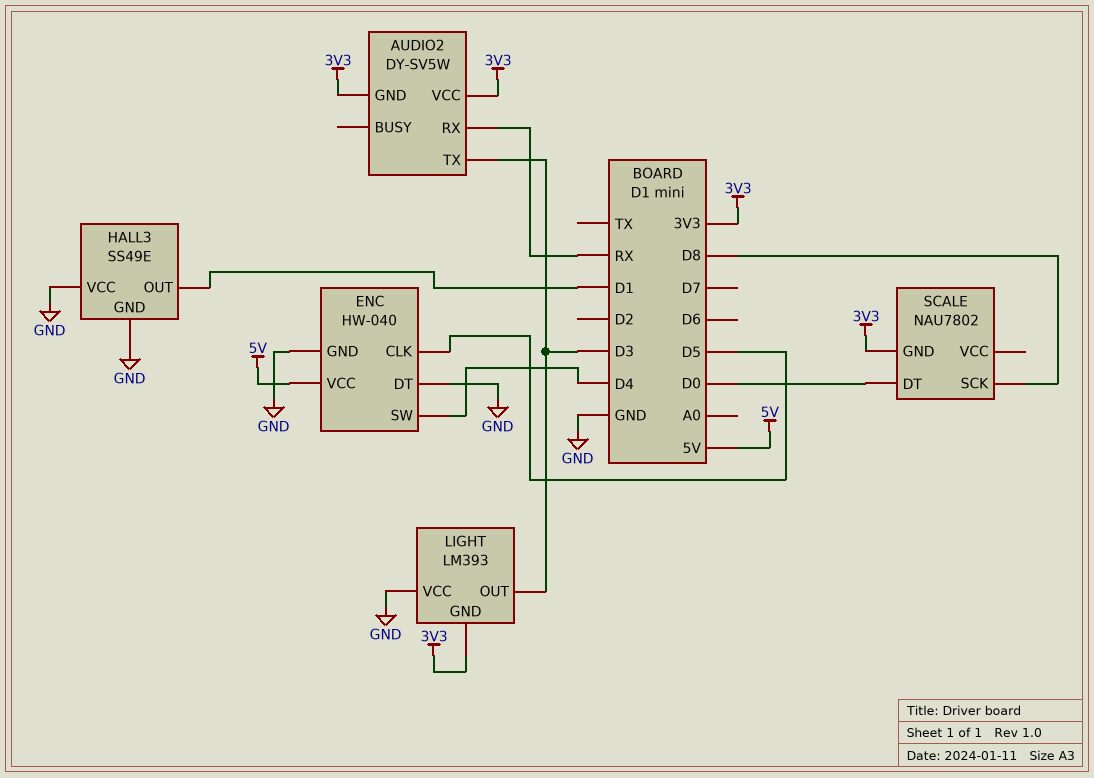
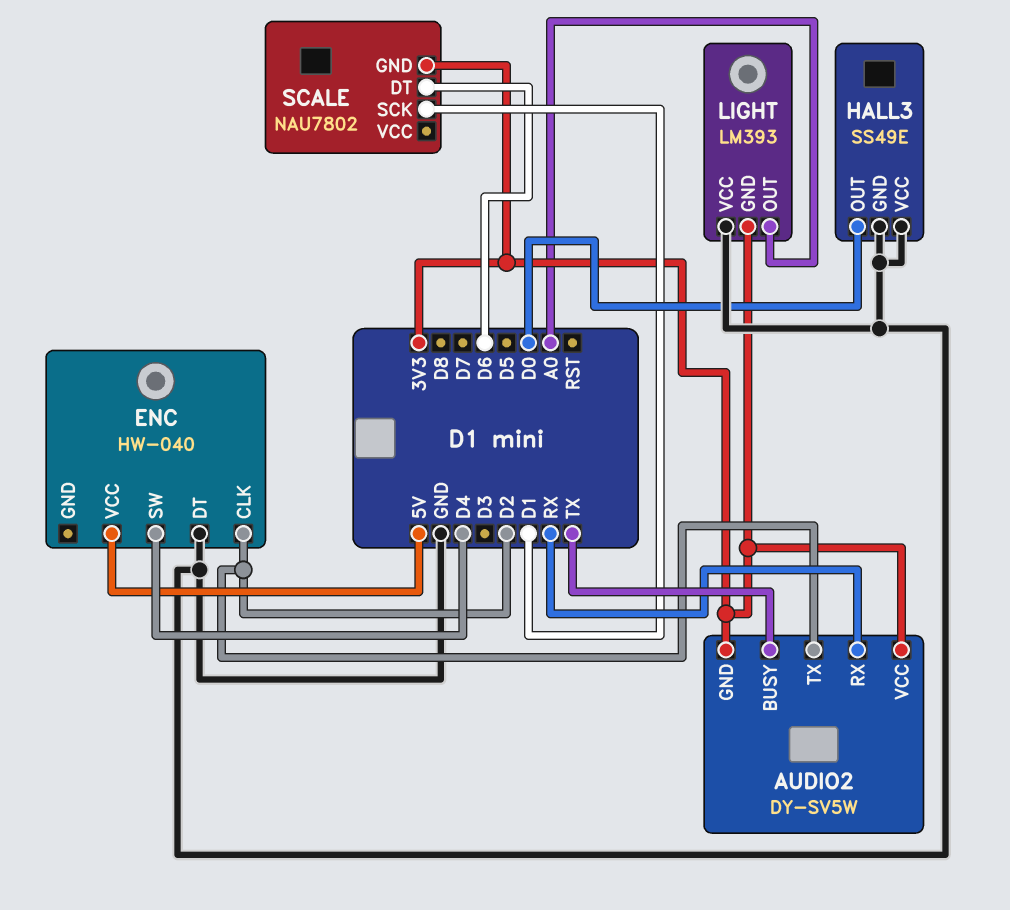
AUDIO2 pin BUSY: none -> TX
AUDIO2 pin TX: D3 -> D2
ENC pin CLK: D5 -> D2
ENC pin GND: GND -> none
HALL3 pin OUT: D1 -> D0
LIGHT pin OUT: D3 -> A0
SCALE pin DT: D0 -> D6
SCALE pin SCK: D8 -> D1

